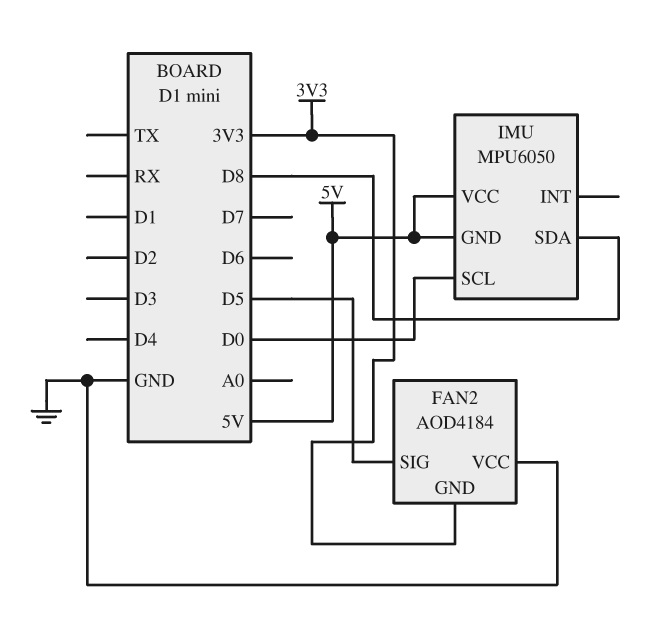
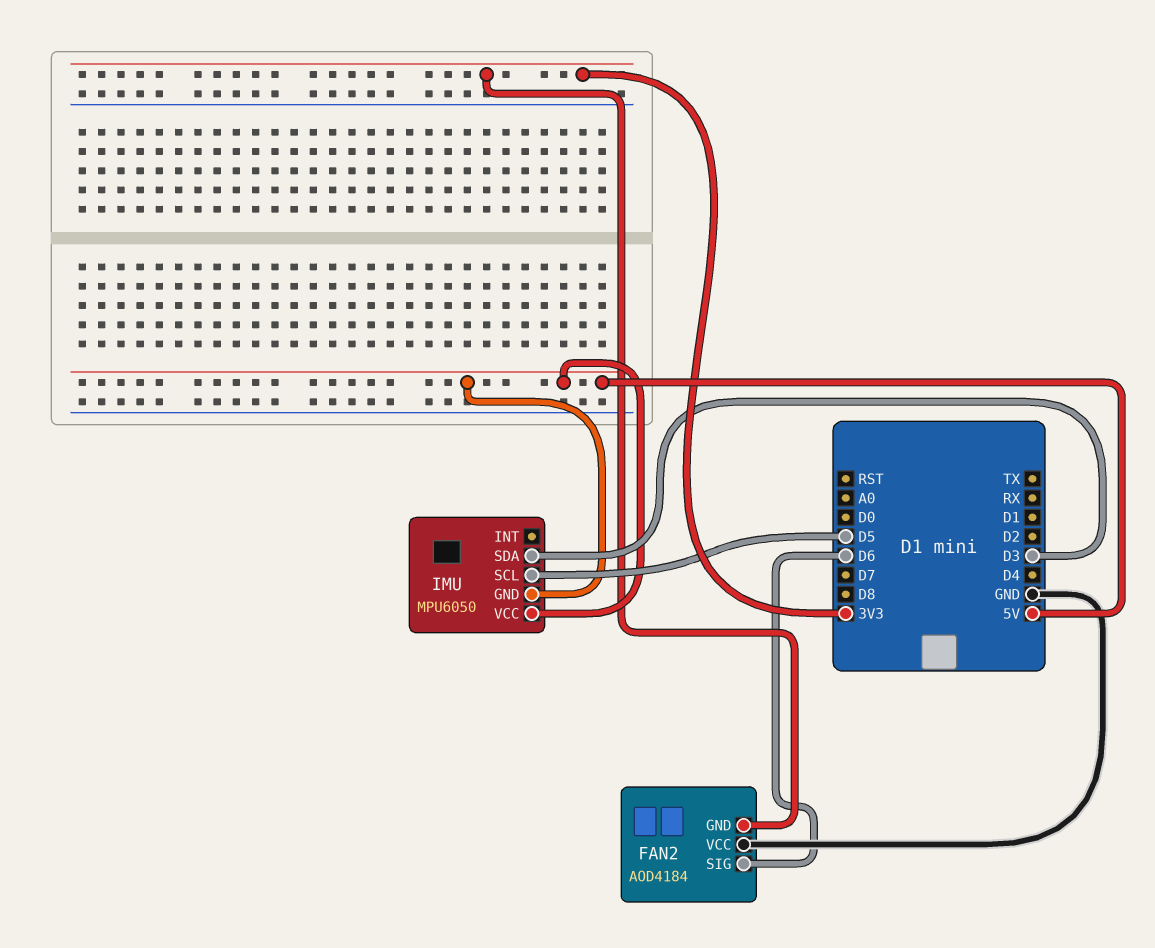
FAN2 pin SIG: D5 -> D6
IMU pin SCL: D0 -> D5
IMU pin SDA: D8 -> D3

